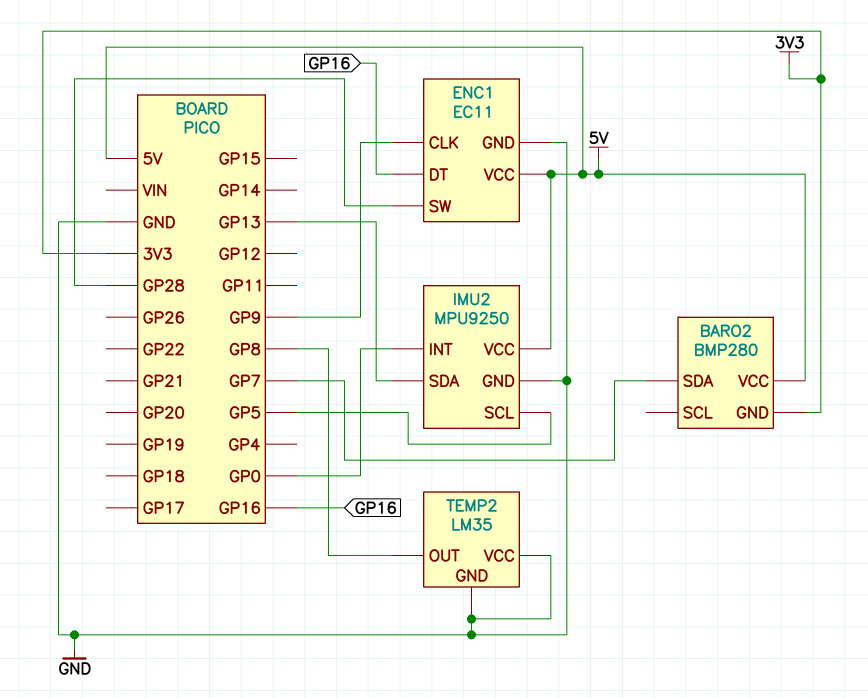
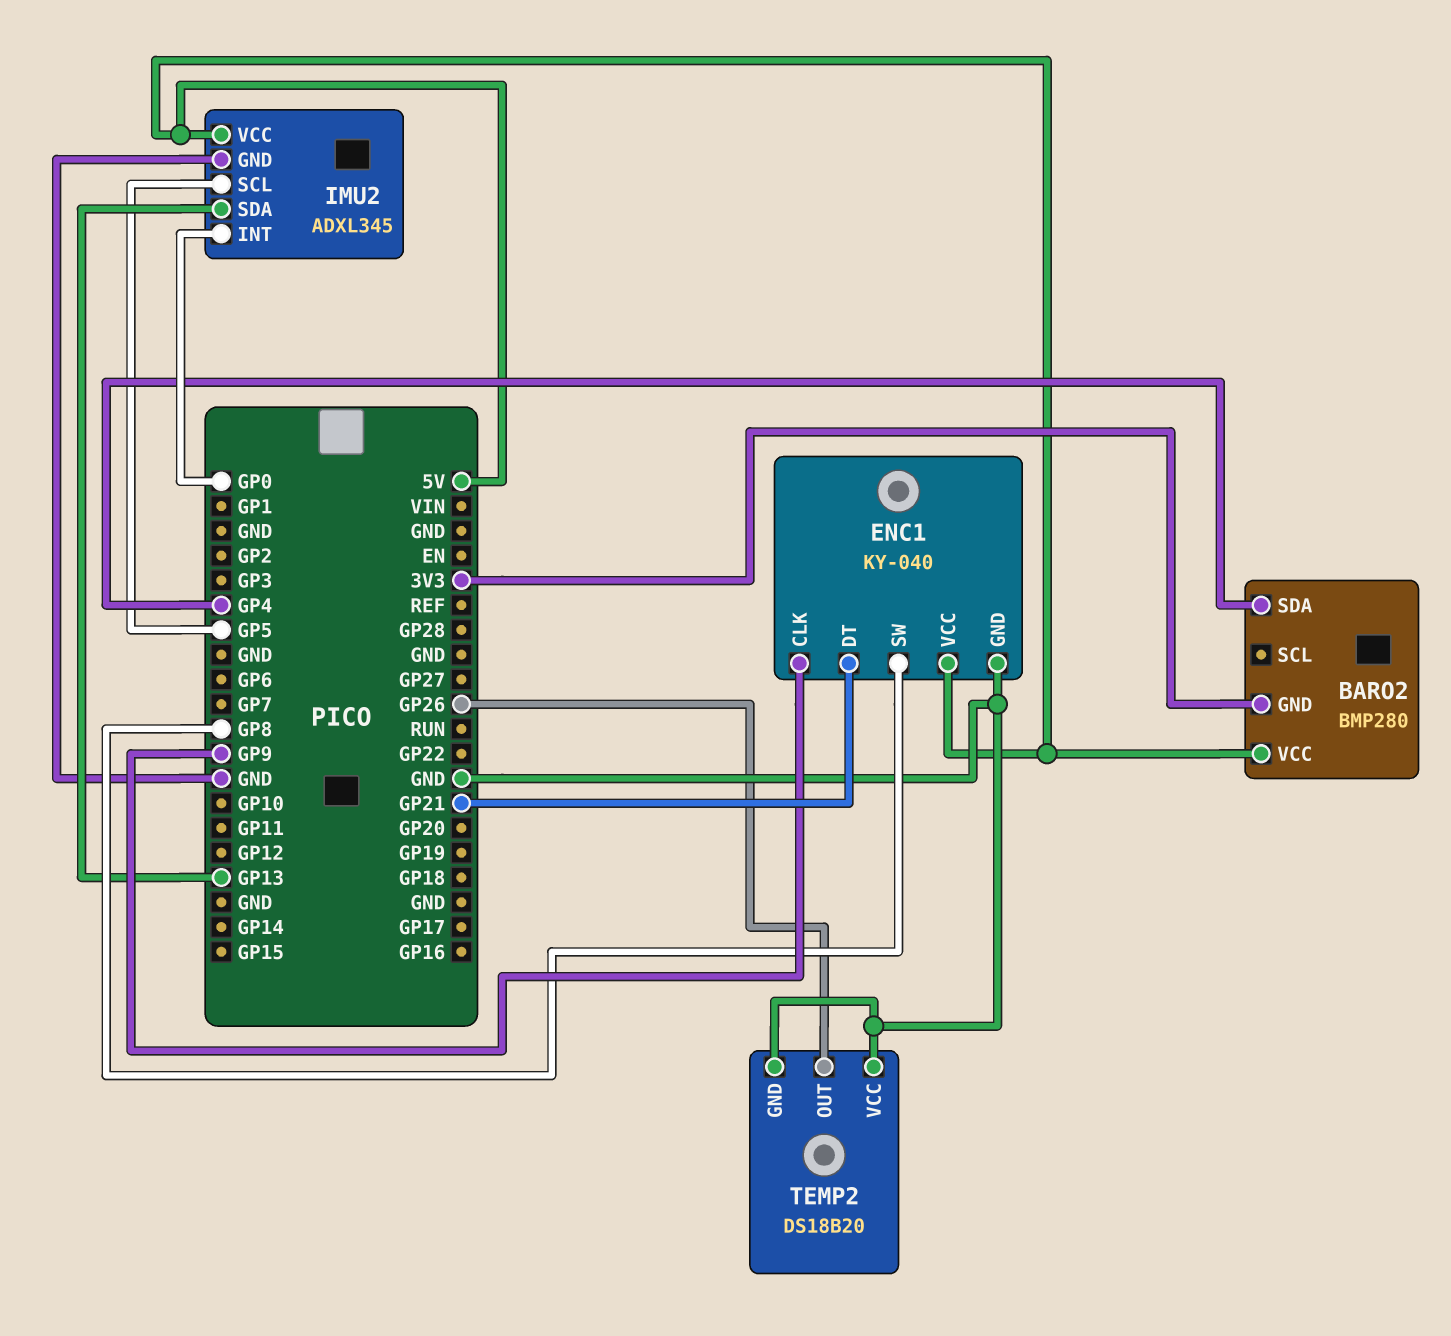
BARO2 pin SDA: GP7 -> GP4
ENC1: EC11 -> KY-040
ENC1 pin DT: GP16 -> GP21
ENC1 pin SW: GP28 -> GP8
IMU2: MPU9250 -> ADXL345
TEMP2: LM35 -> DS18B20
TEMP2 pin OUT: GP8 -> GP26

